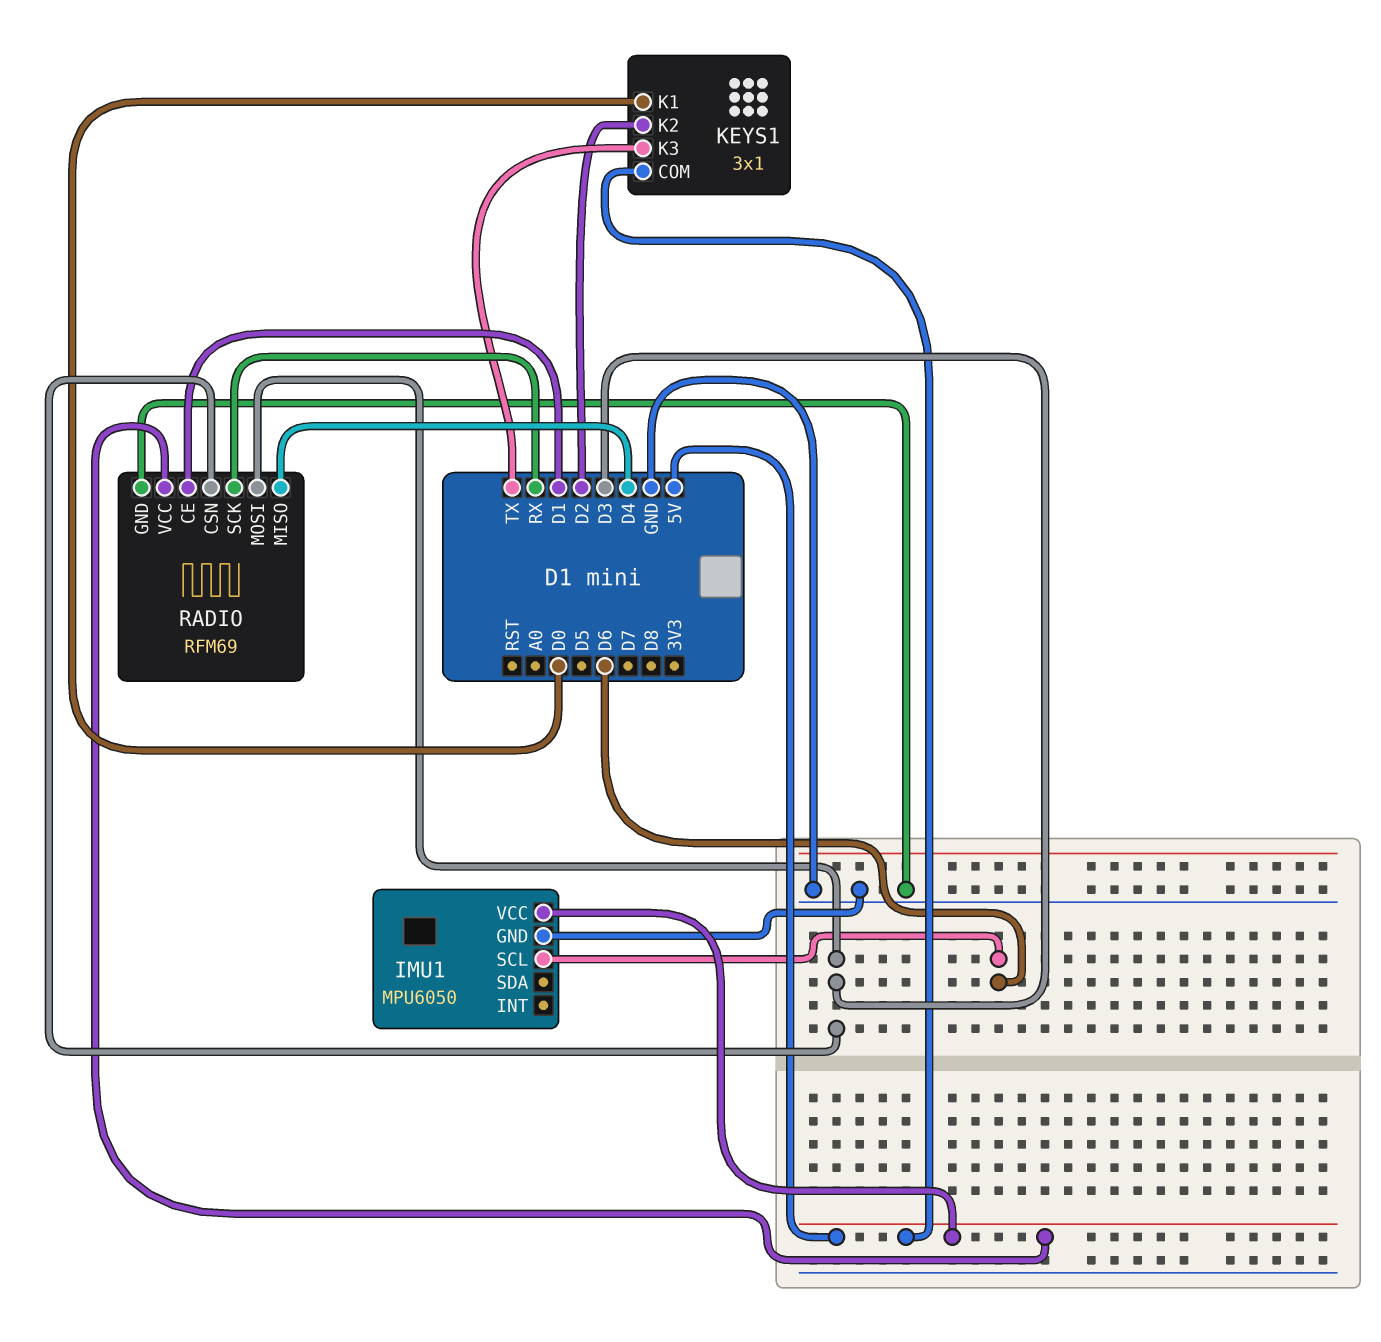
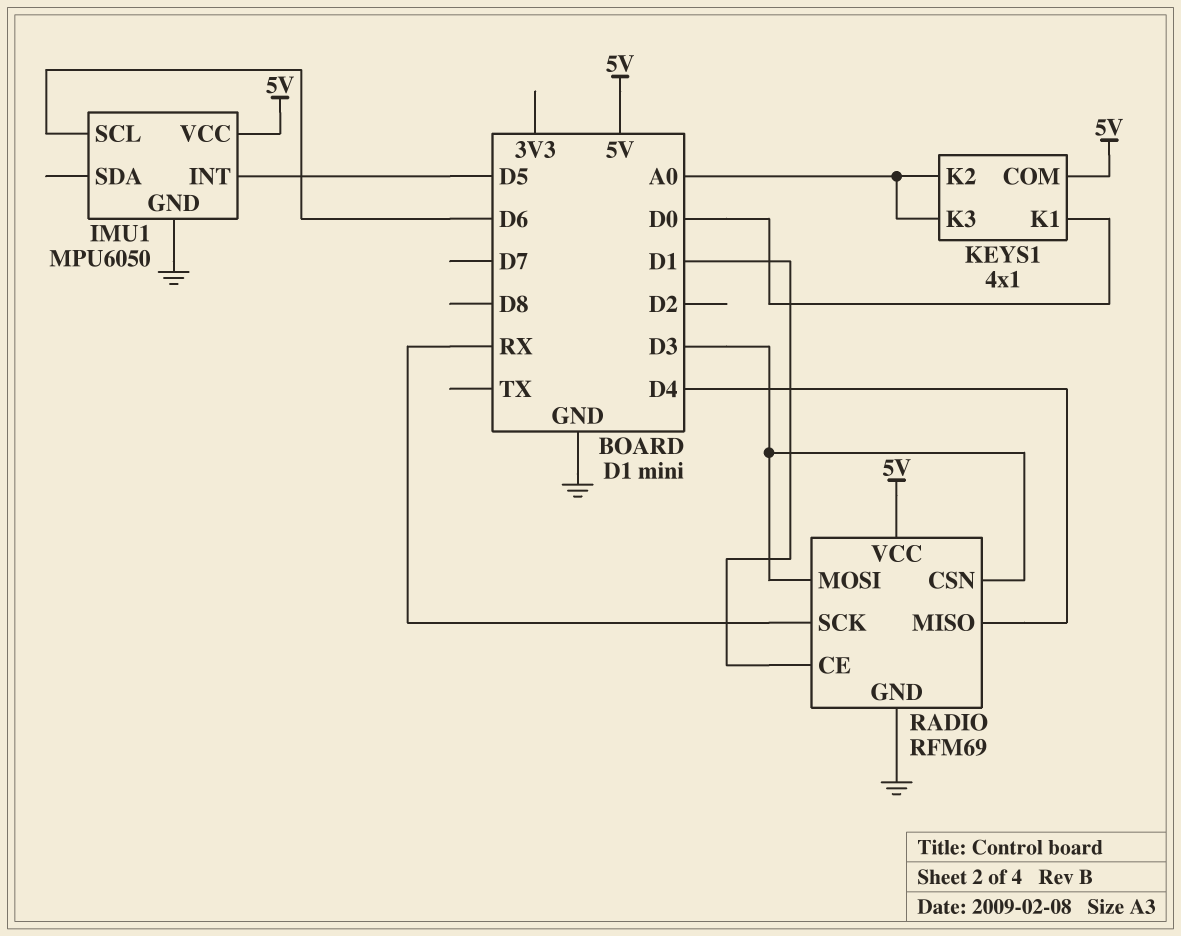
IMU1 pin INT: none -> D5
KEYS1: 3x1 -> 4x1
KEYS1 pin K2: D2 -> A0
KEYS1 pin K3: TX -> A0

